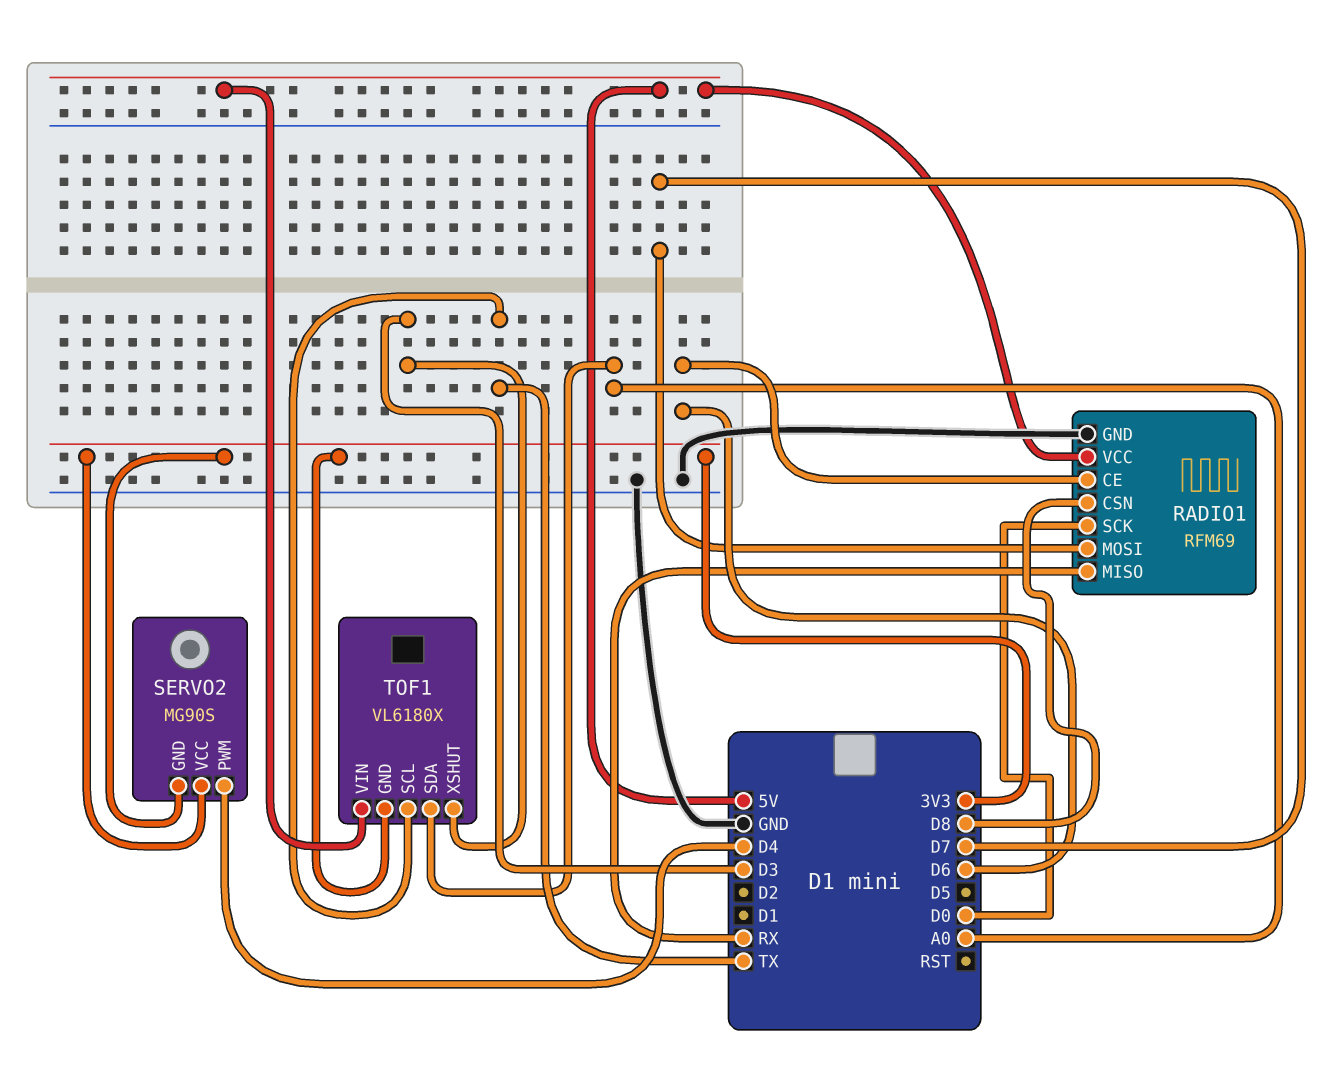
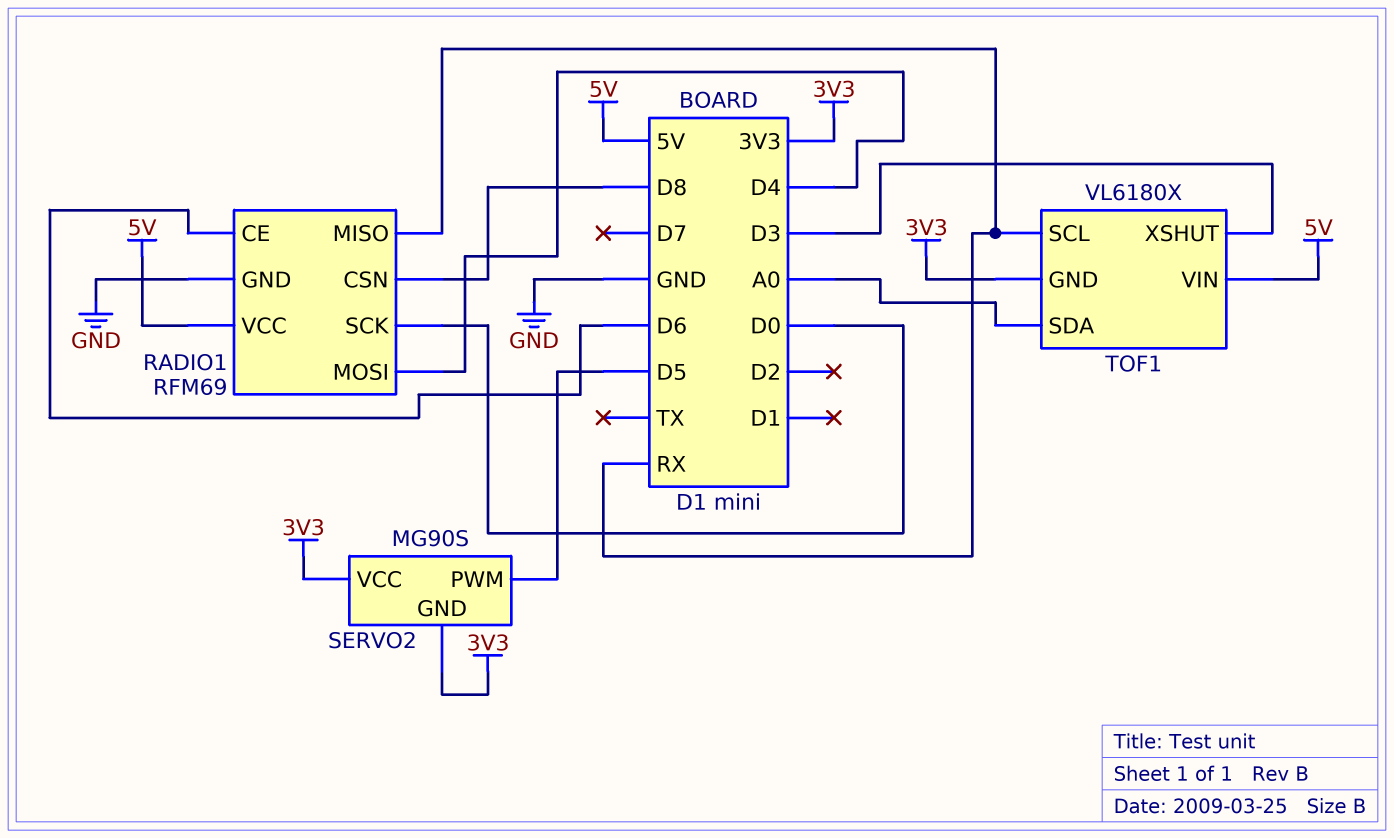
RADIO1 pin MOSI: D7 -> D4
SERVO2 pin PWM: D4 -> D5
TOF1 pin SCL: TX -> RX

